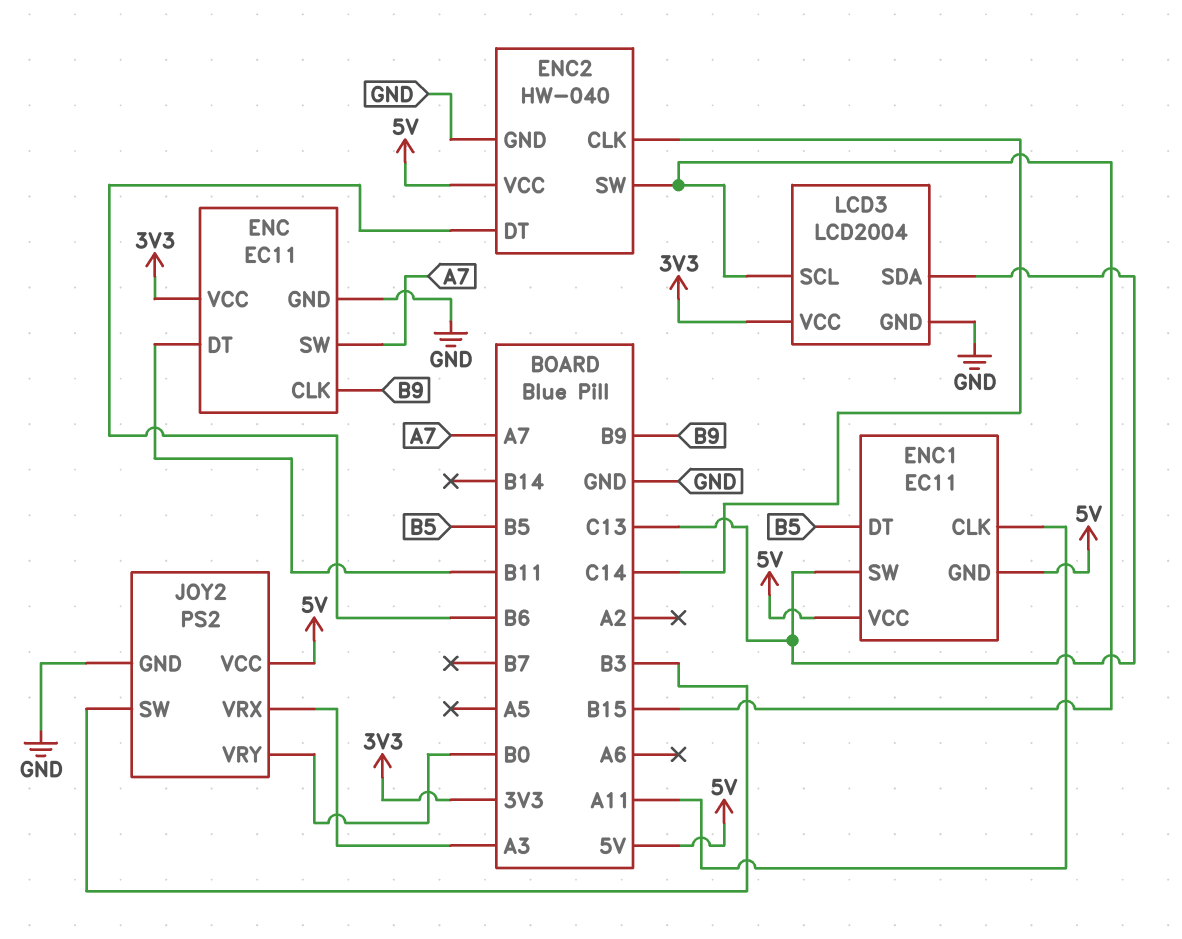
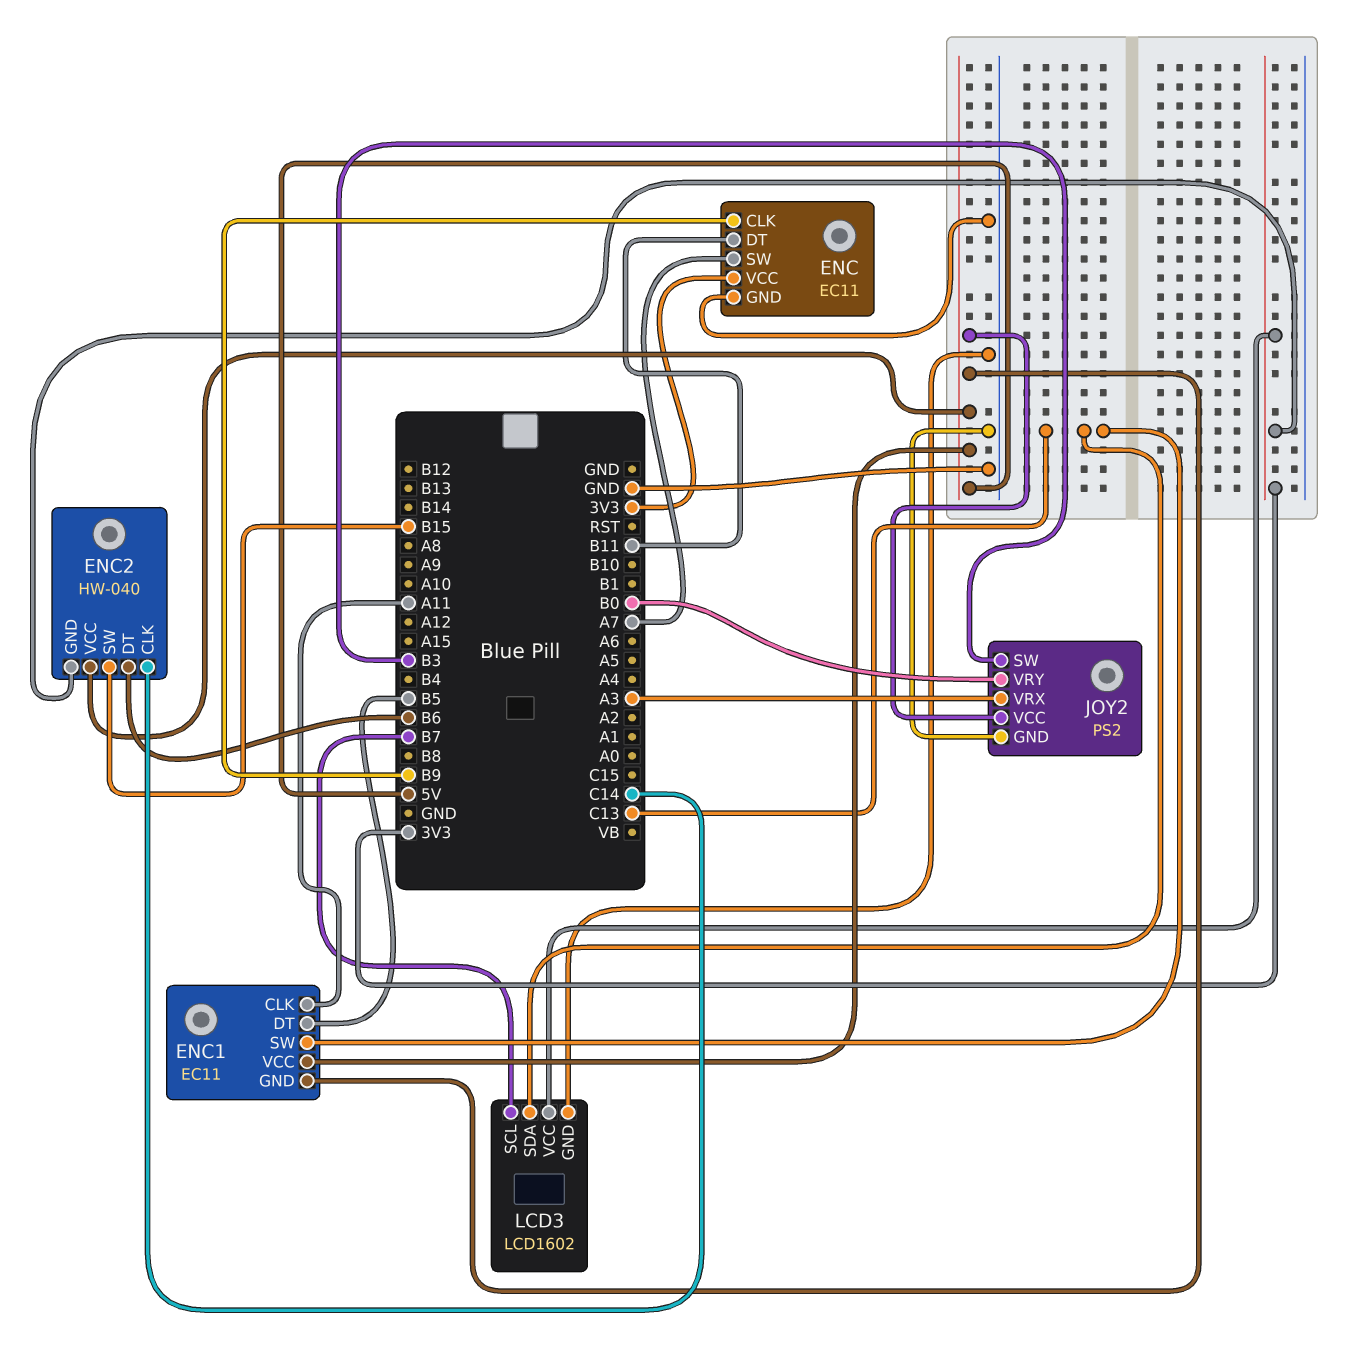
ENC2 pin GND: GND -> 3V3
LCD3: LCD2004 -> LCD1602
LCD3 pin SCL: B15 -> B7

